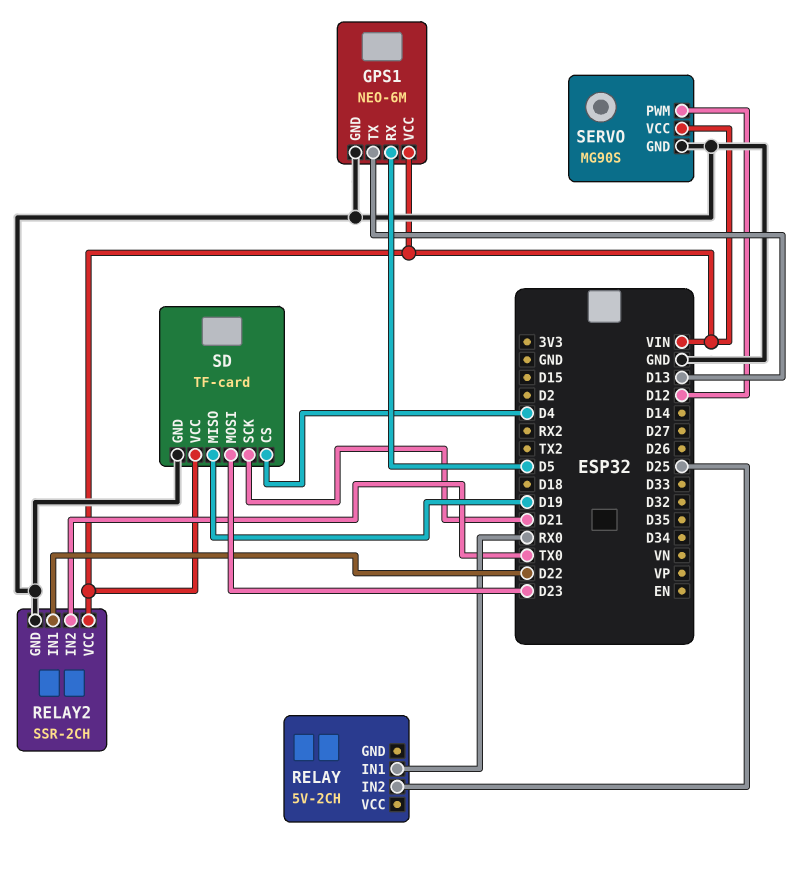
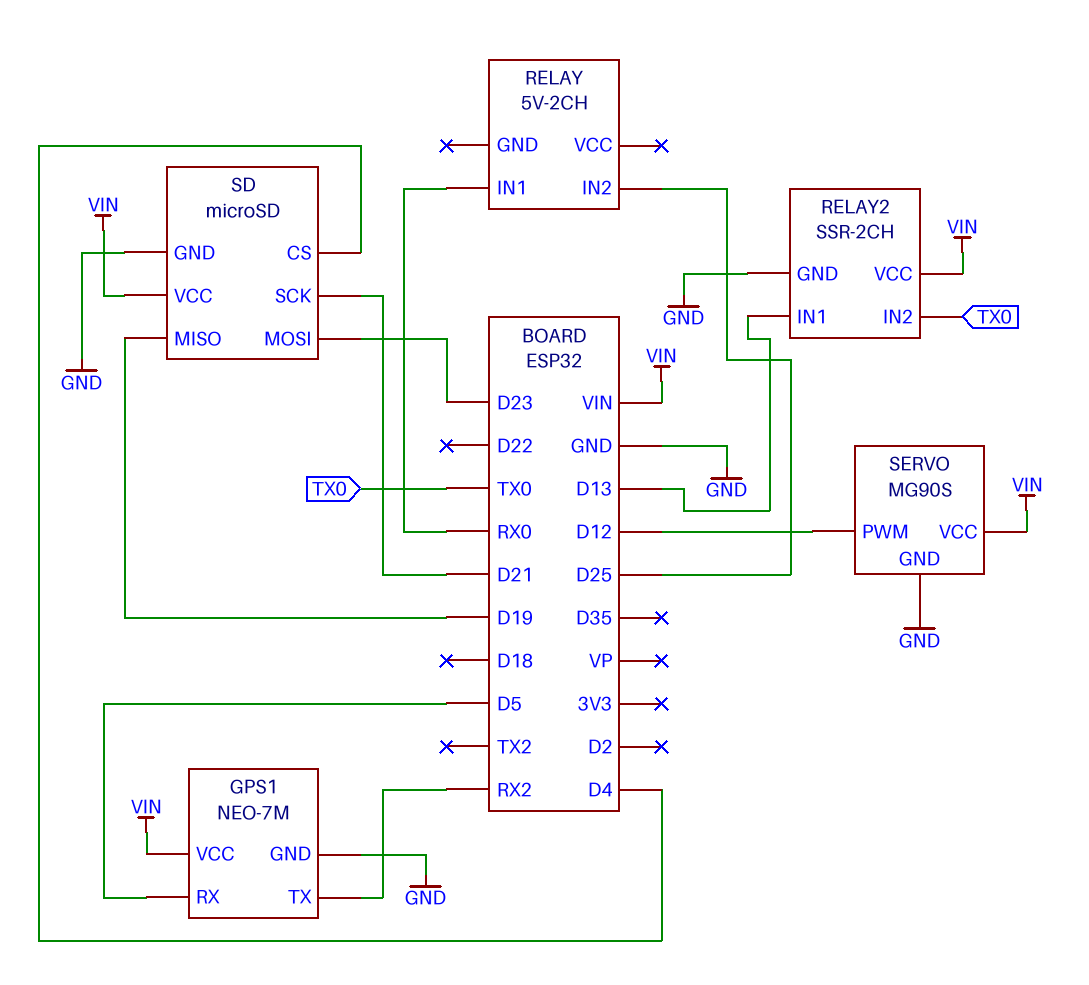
GPS1: NEO-6M -> NEO-7M
GPS1 pin TX: D13 -> RX2
RELAY2 pin IN1: D22 -> D13
SD: TF-card -> microSD

